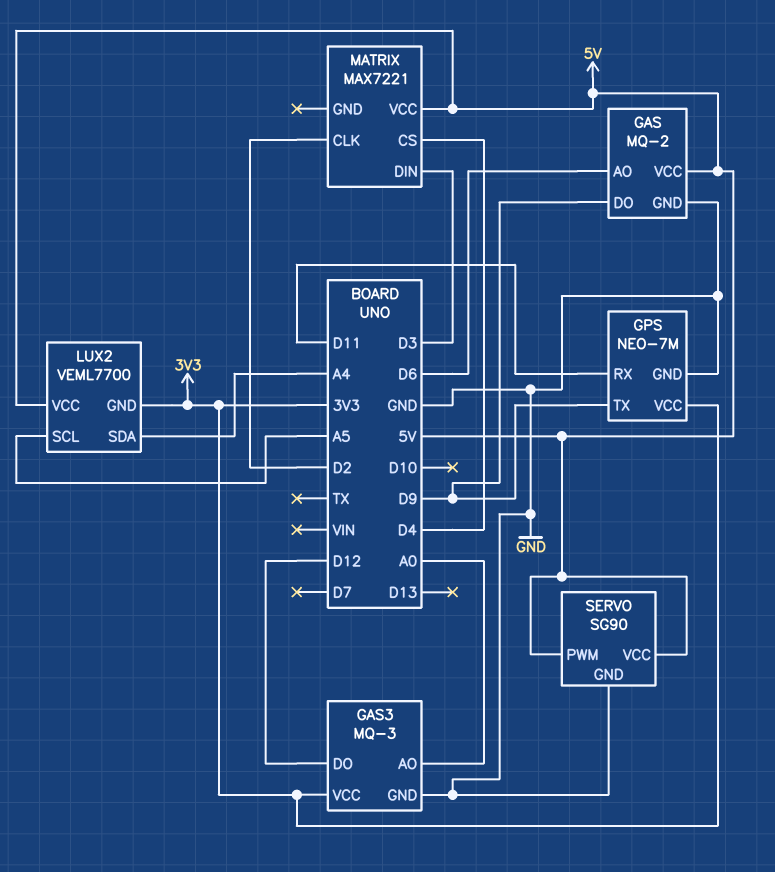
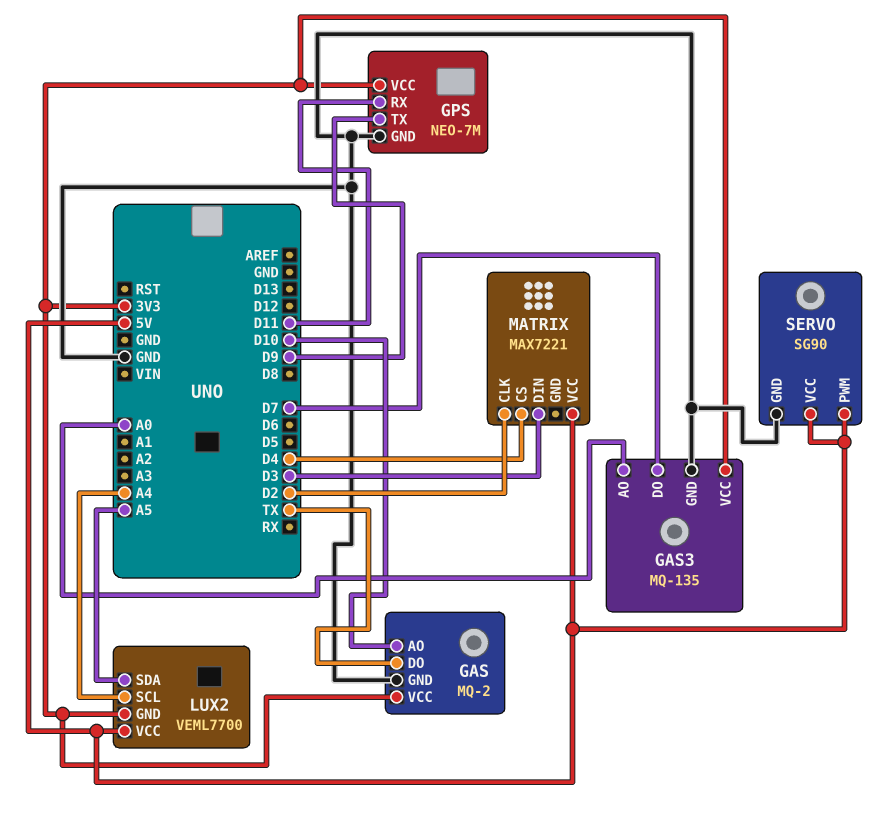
GAS pin AO: D6 -> D10
GAS pin DO: D9 -> TX
GAS pin VCC: 5V -> 3V3
GAS3: MQ-3 -> MQ-135
GAS3 pin DO: D12 -> D7
LUX2 pin SCL: A5 -> A4
LUX2 pin SDA: A4 -> A5

